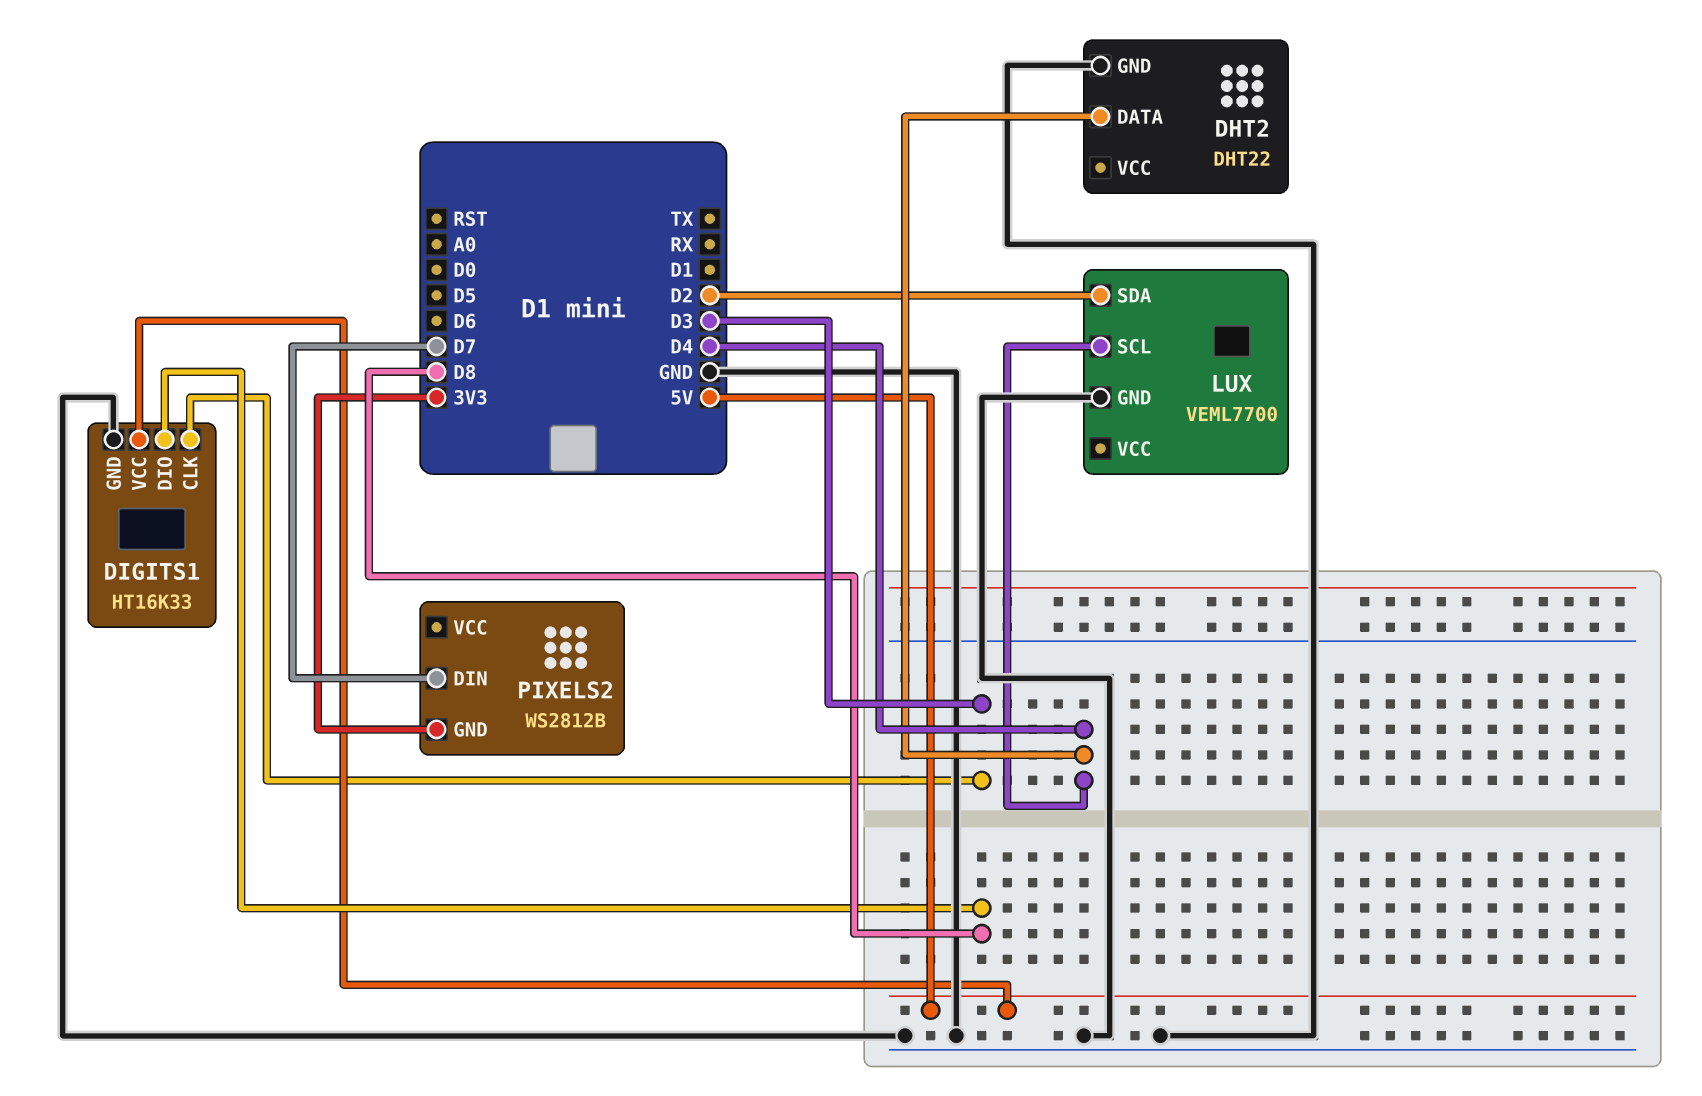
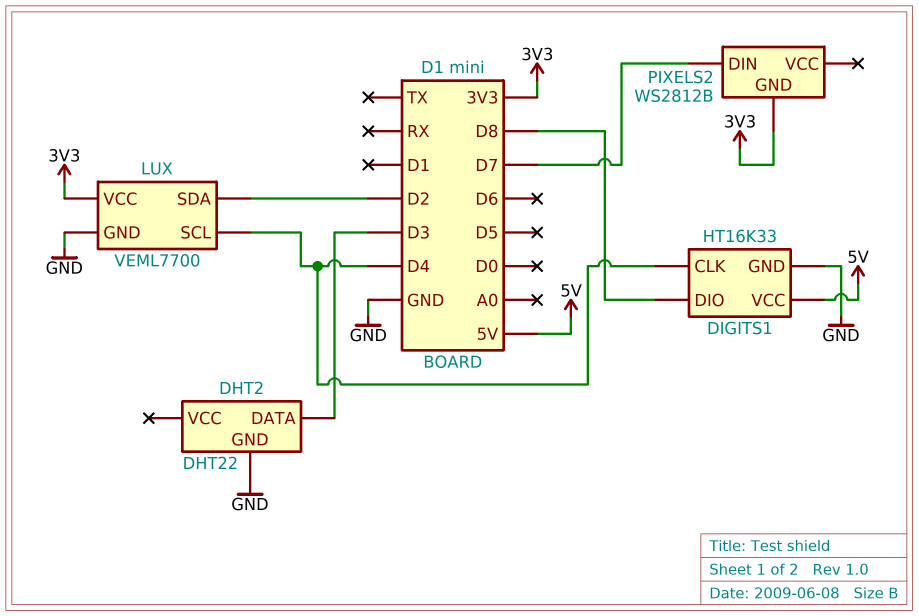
DHT2 pin DATA: D4 -> D3
DIGITS1 pin CLK: D3 -> D4
LUX pin VCC: none -> 3V3

